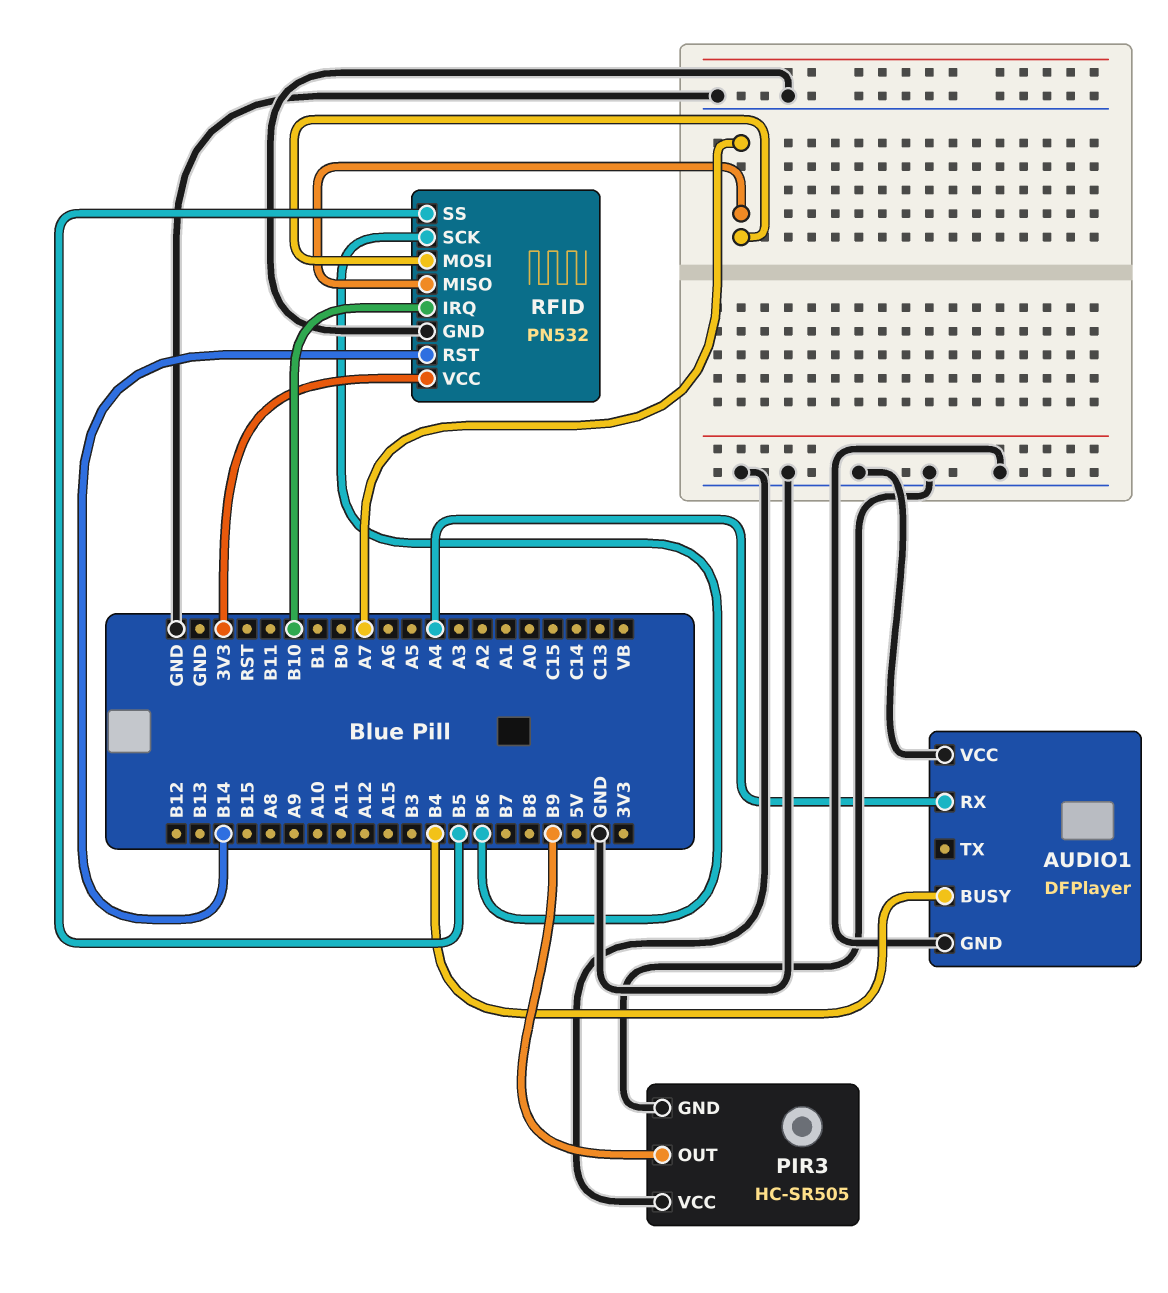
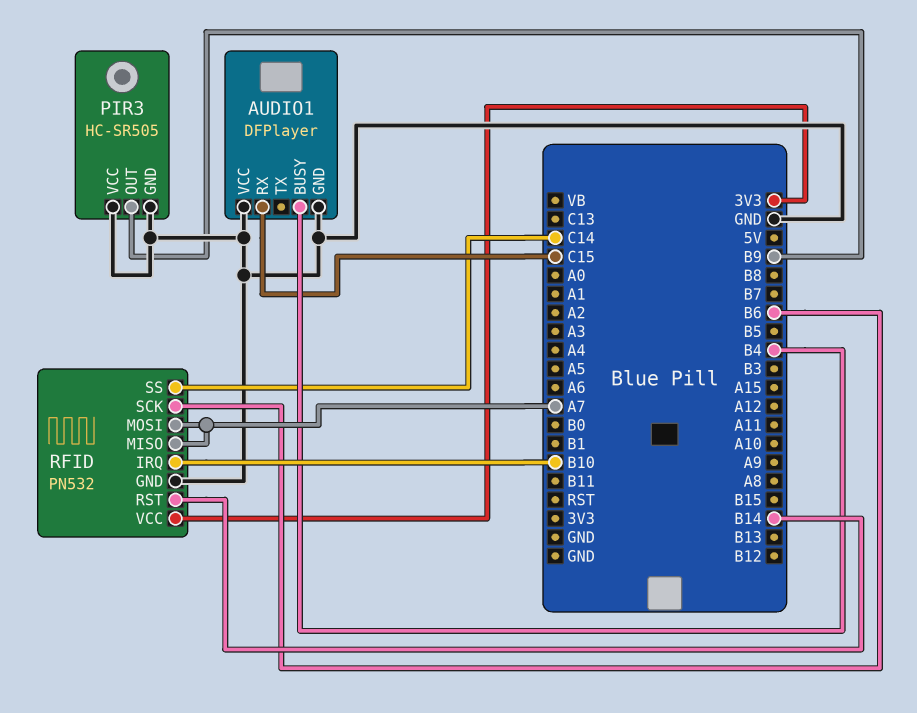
AUDIO1 pin RX: A4 -> C15
RFID pin SS: B5 -> C14

